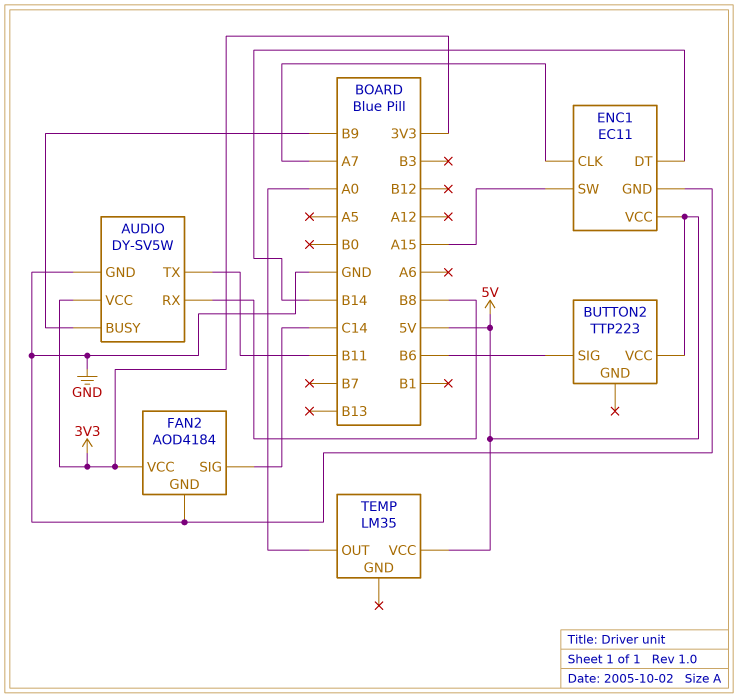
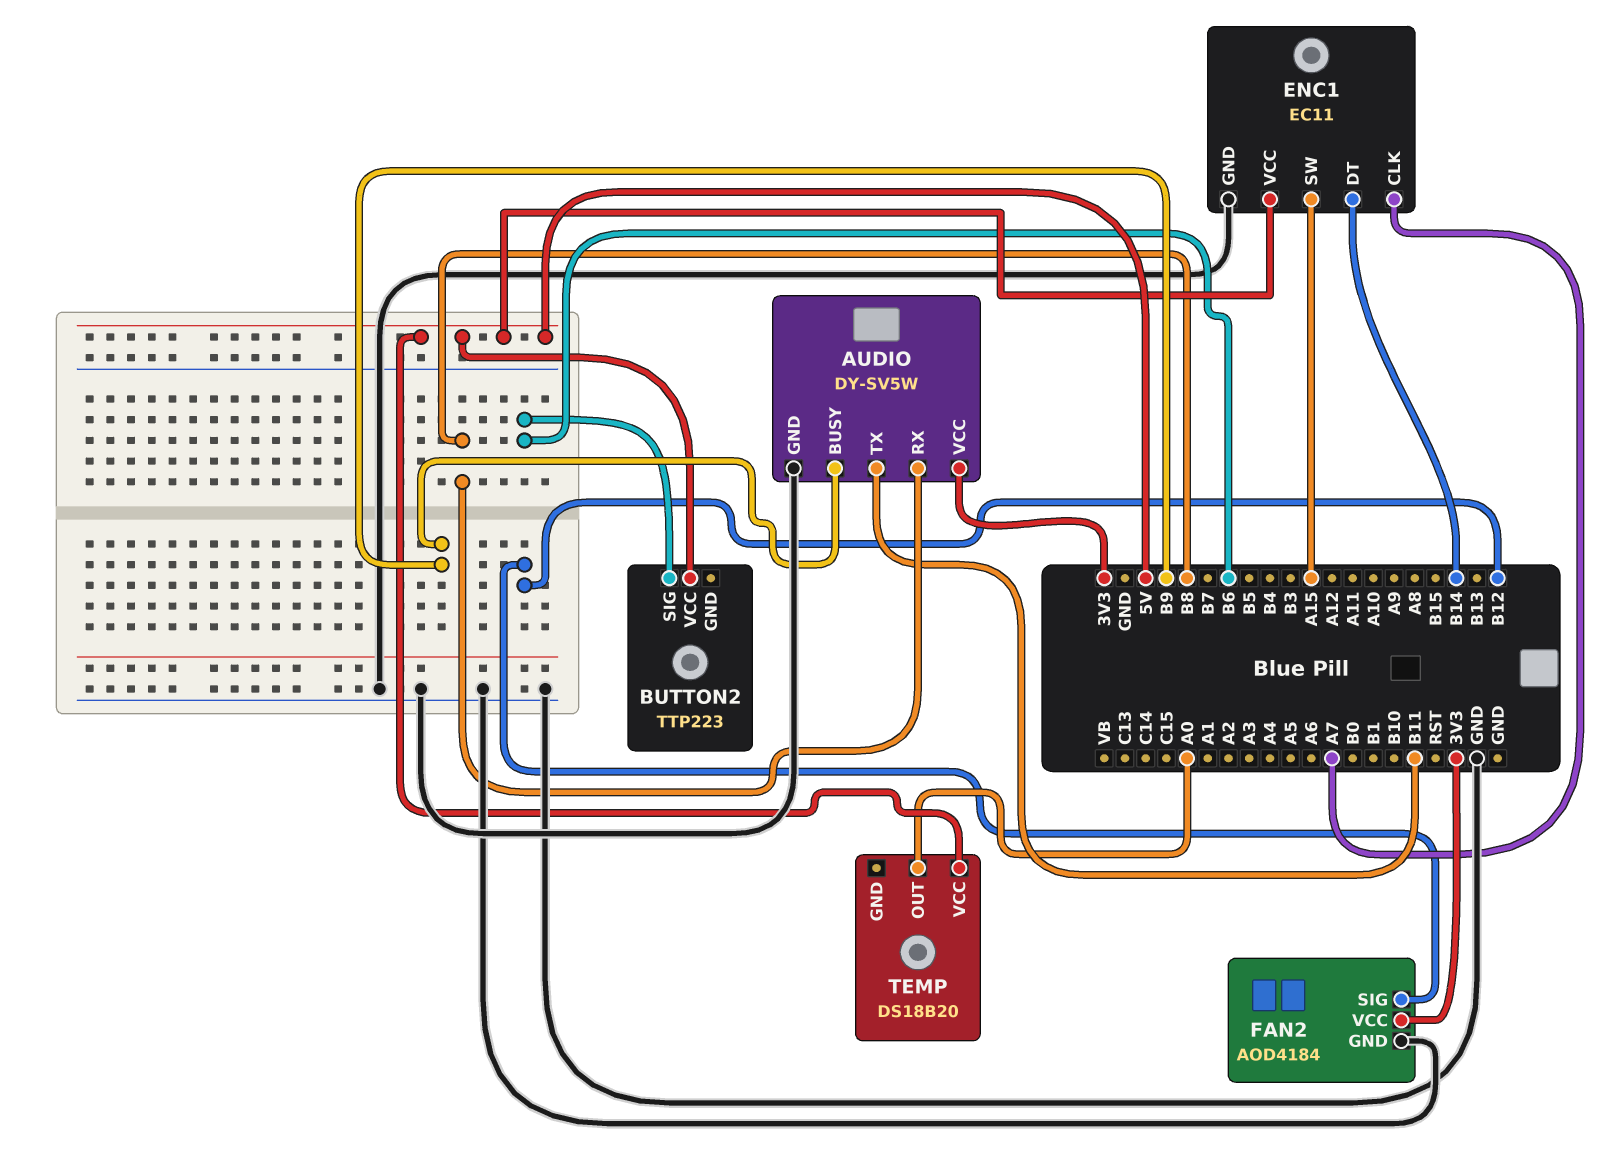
FAN2 pin SIG: C14 -> B12
TEMP: LM35 -> DS18B20

